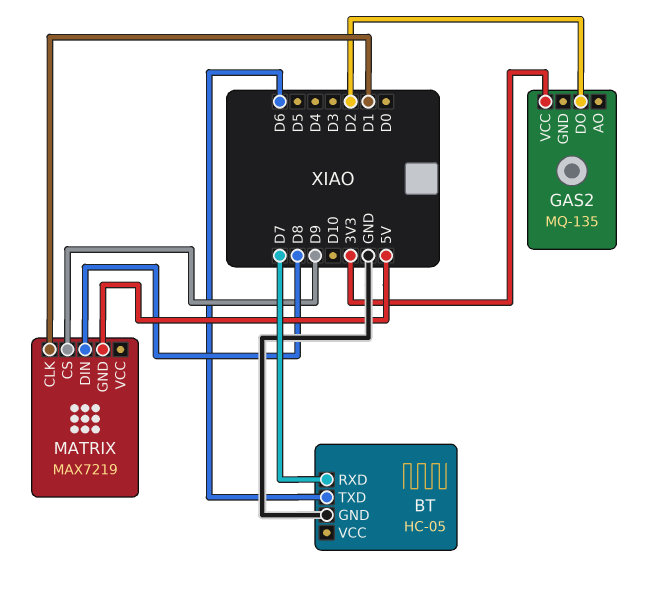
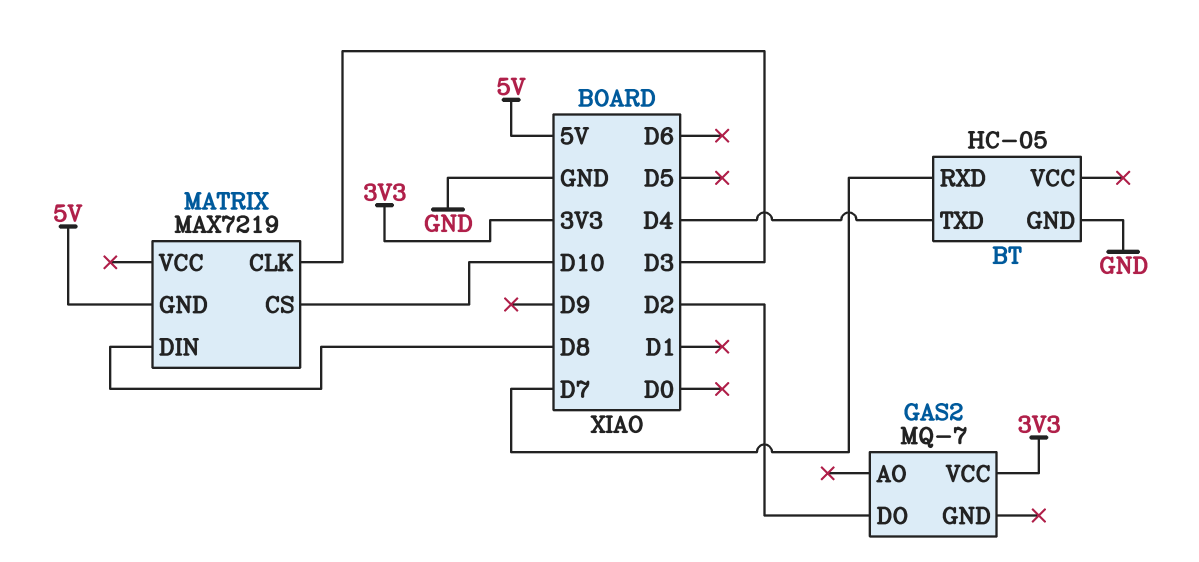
BT pin TXD: D6 -> D4
GAS2: MQ-135 -> MQ-7
MATRIX pin CLK: D1 -> D3
MATRIX pin CS: D9 -> D10

